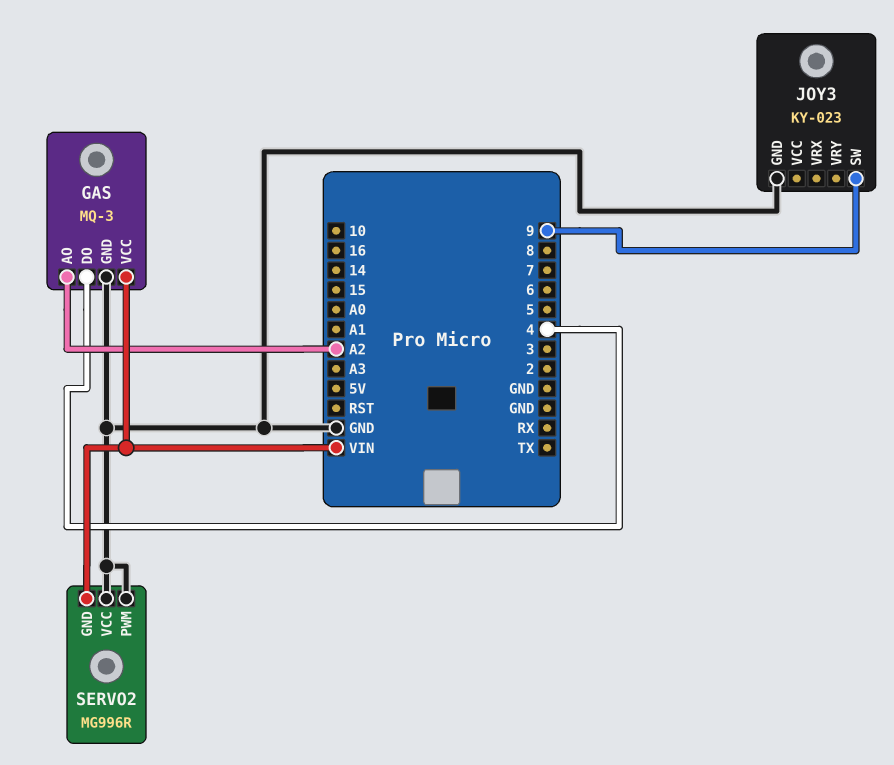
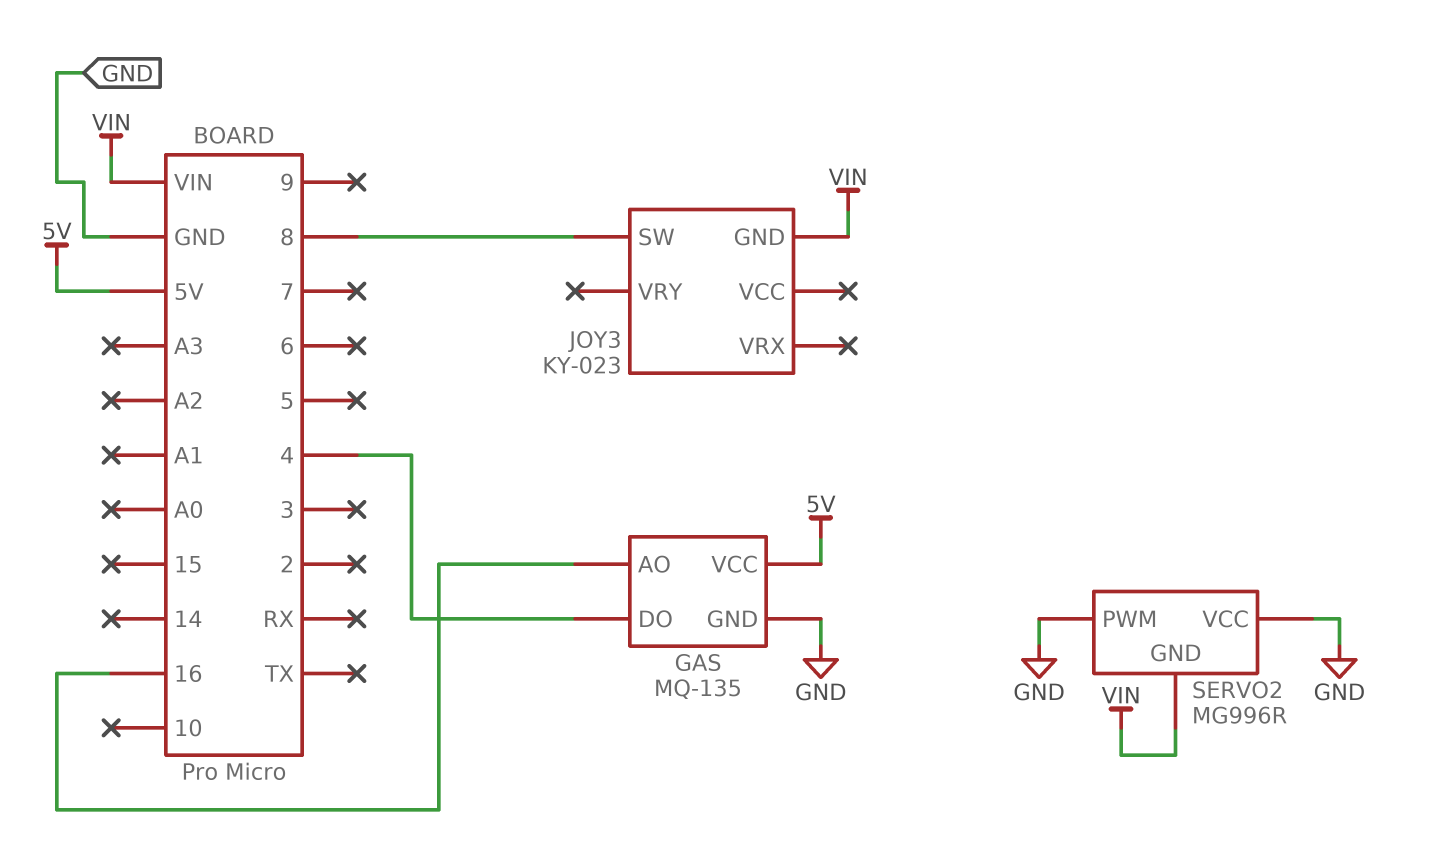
GAS: MQ-3 -> MQ-135
GAS pin AO: A2 -> 16
GAS pin VCC: VIN -> 5V
JOY3 pin GND: GND -> VIN
JOY3 pin SW: 9 -> 8

